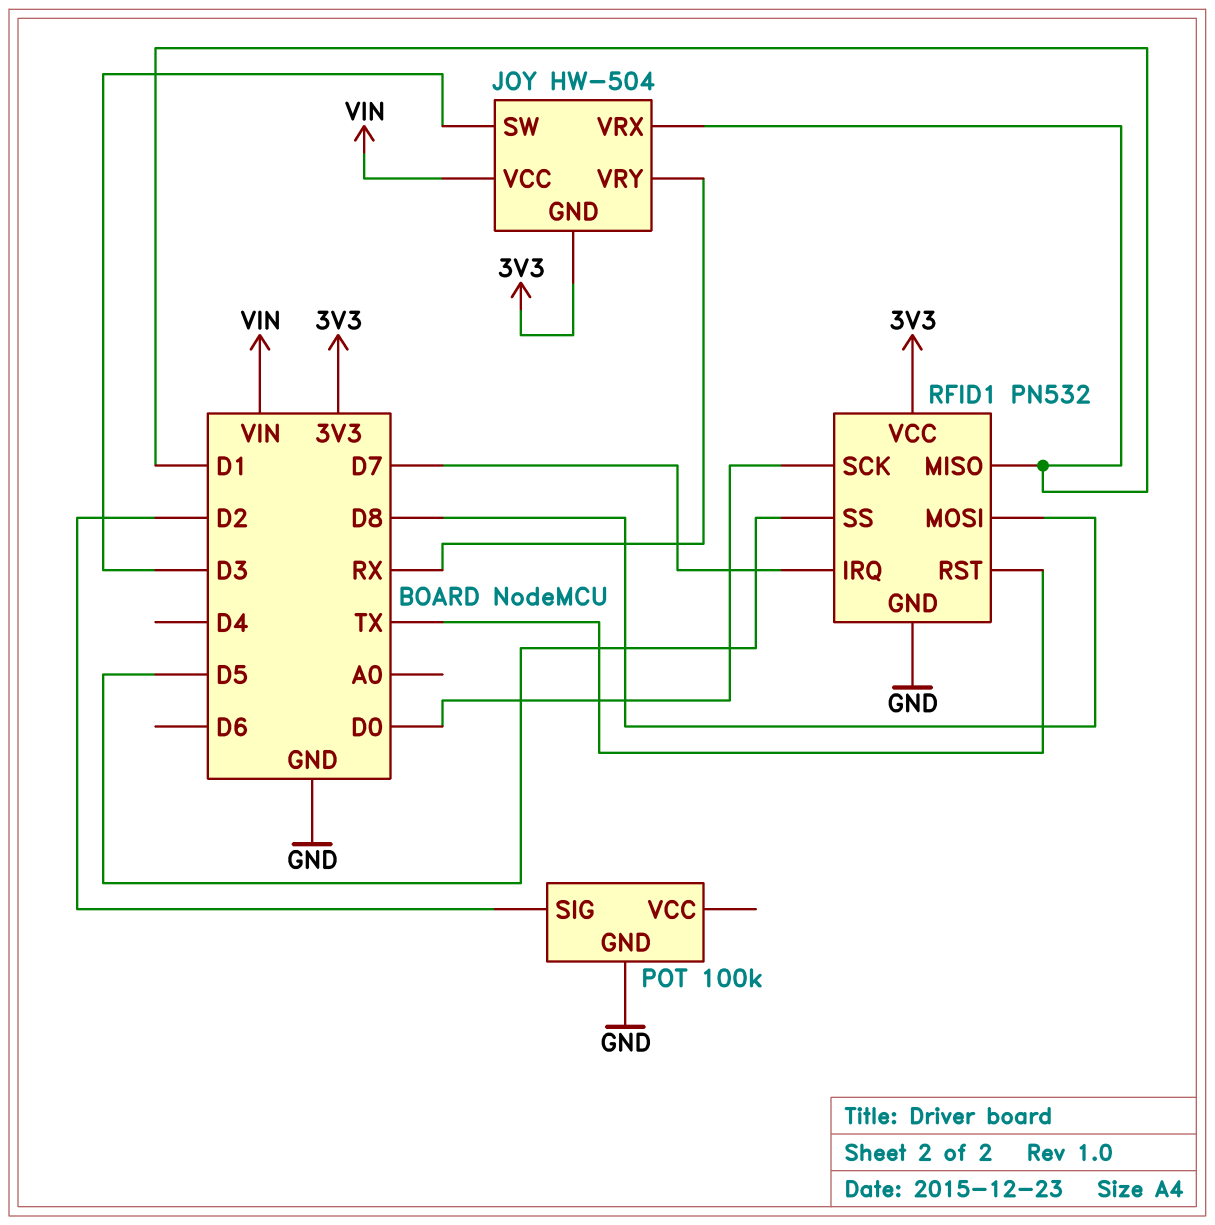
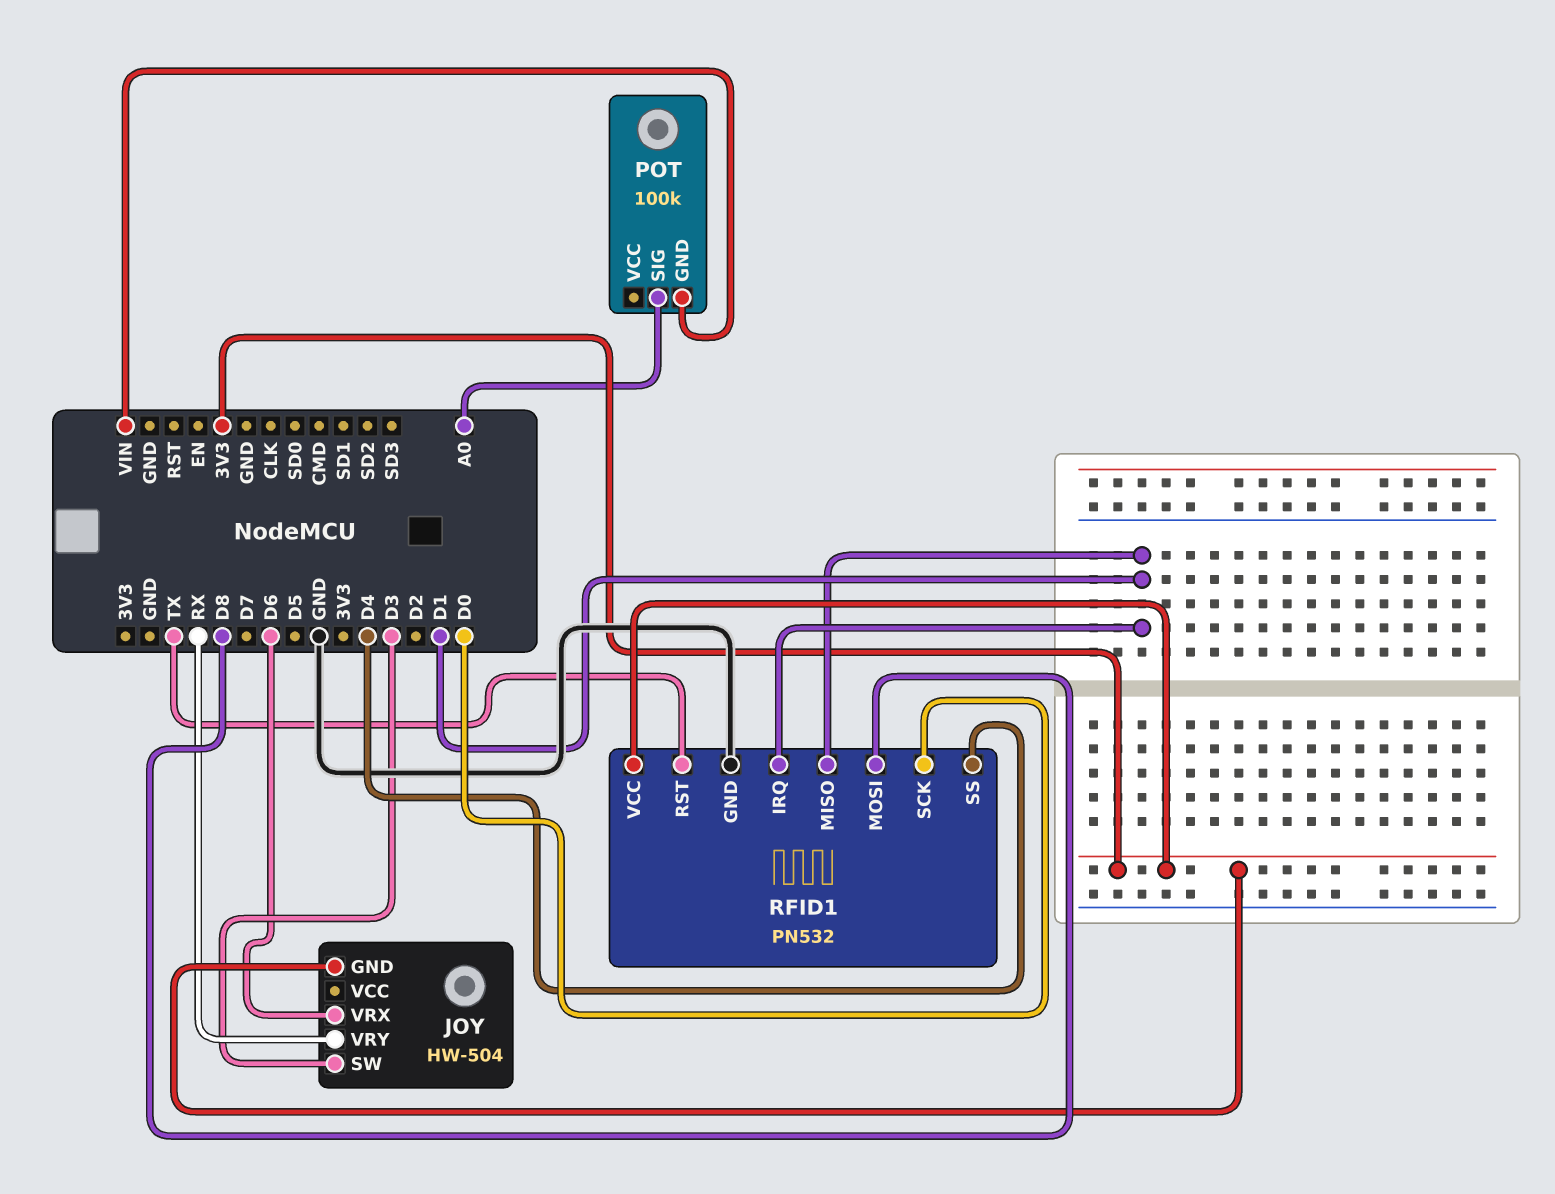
JOY pin VCC: VIN -> none
JOY pin VRX: D1 -> D6
POT pin GND: GND -> VIN
POT pin SIG: D2 -> A0
RFID1 pin IRQ: D7 -> D1
RFID1 pin SS: D5 -> D4

